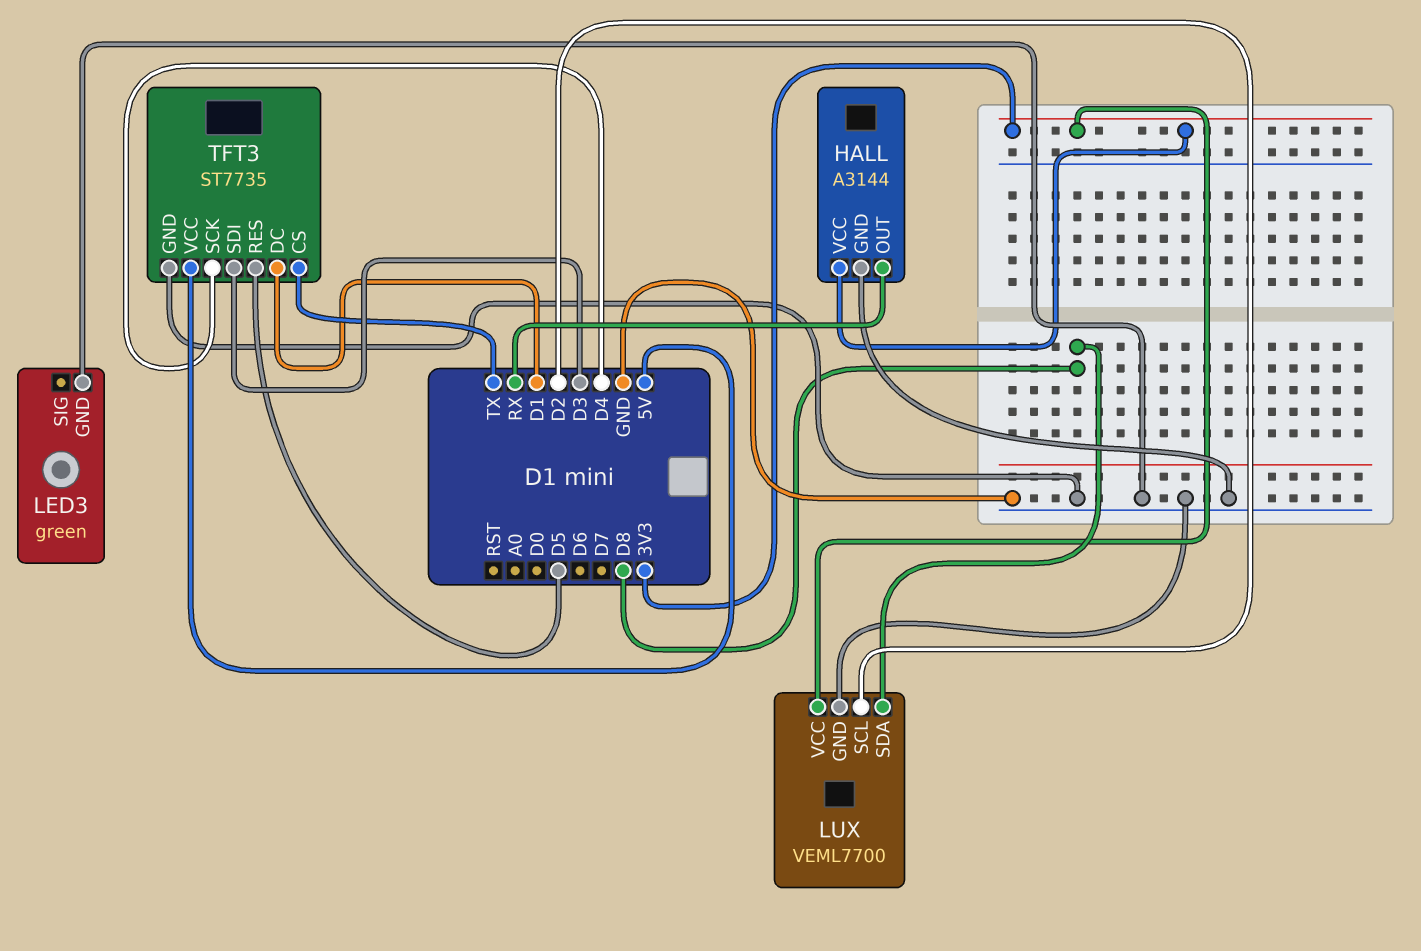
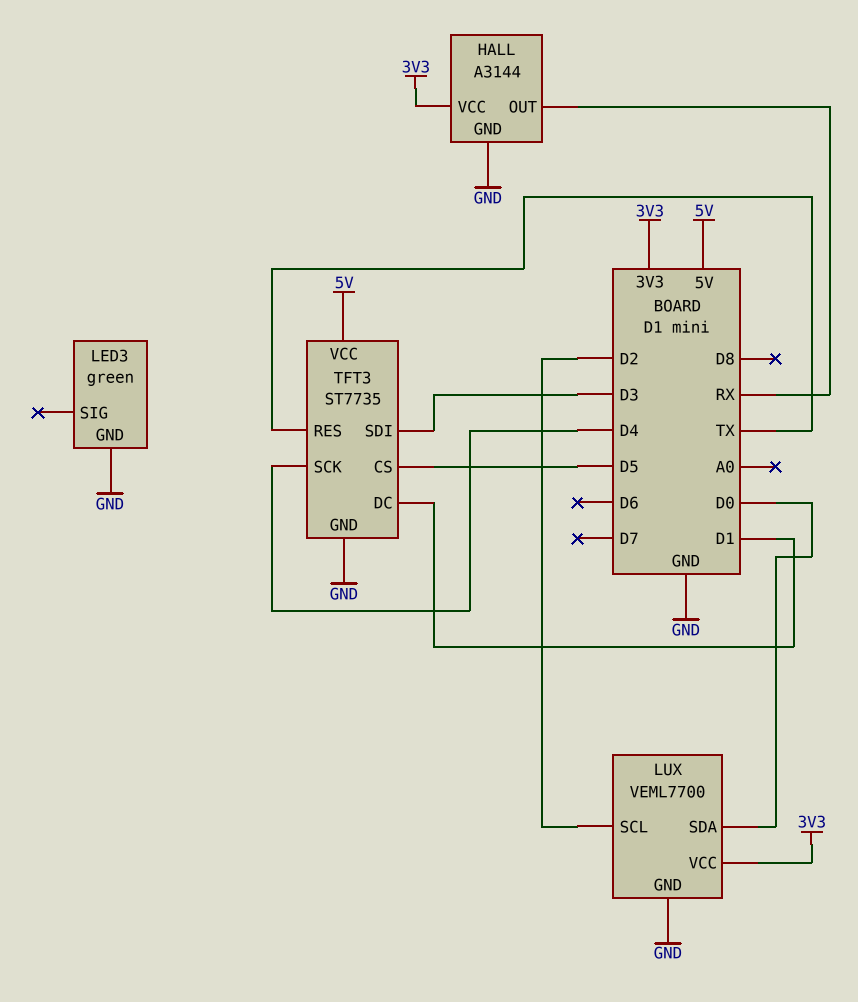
LUX pin SDA: D8 -> D0
TFT3 pin CS: TX -> D5
TFT3 pin RES: D5 -> TX

